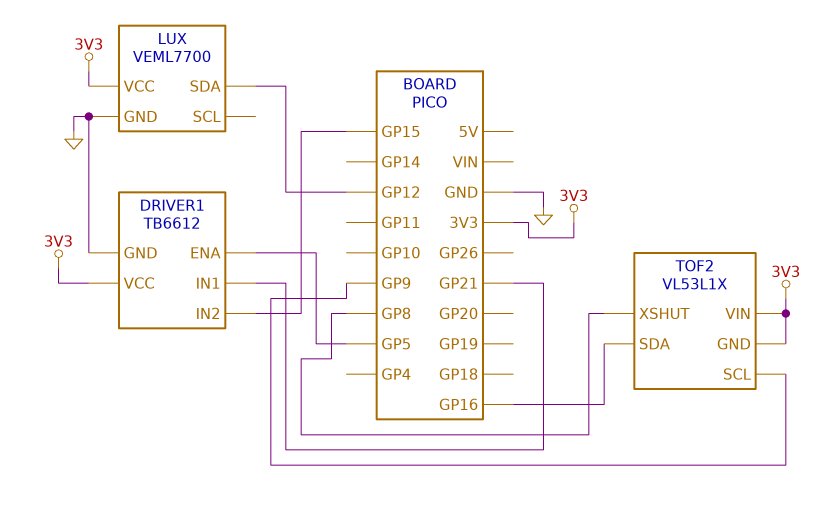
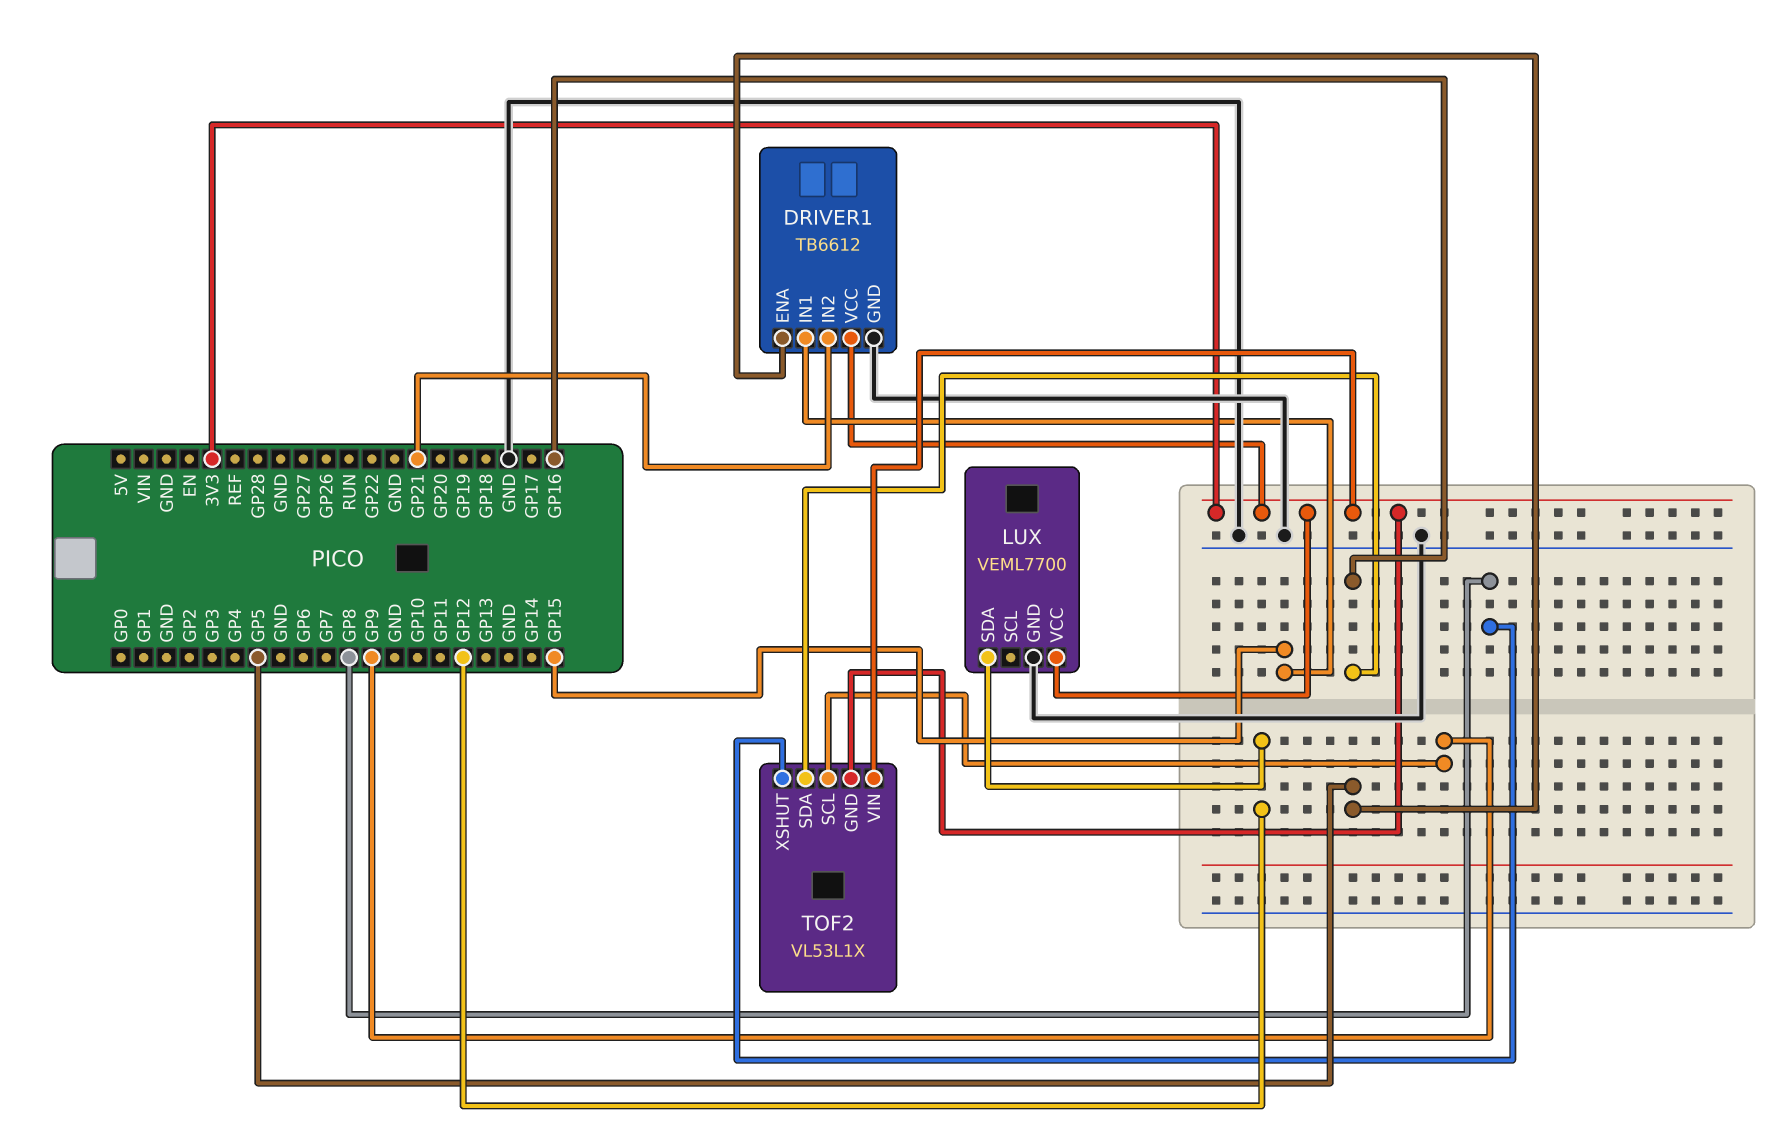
DRIVER1 pin IN1: GP21 -> GP15
DRIVER1 pin IN2: GP15 -> GP21

